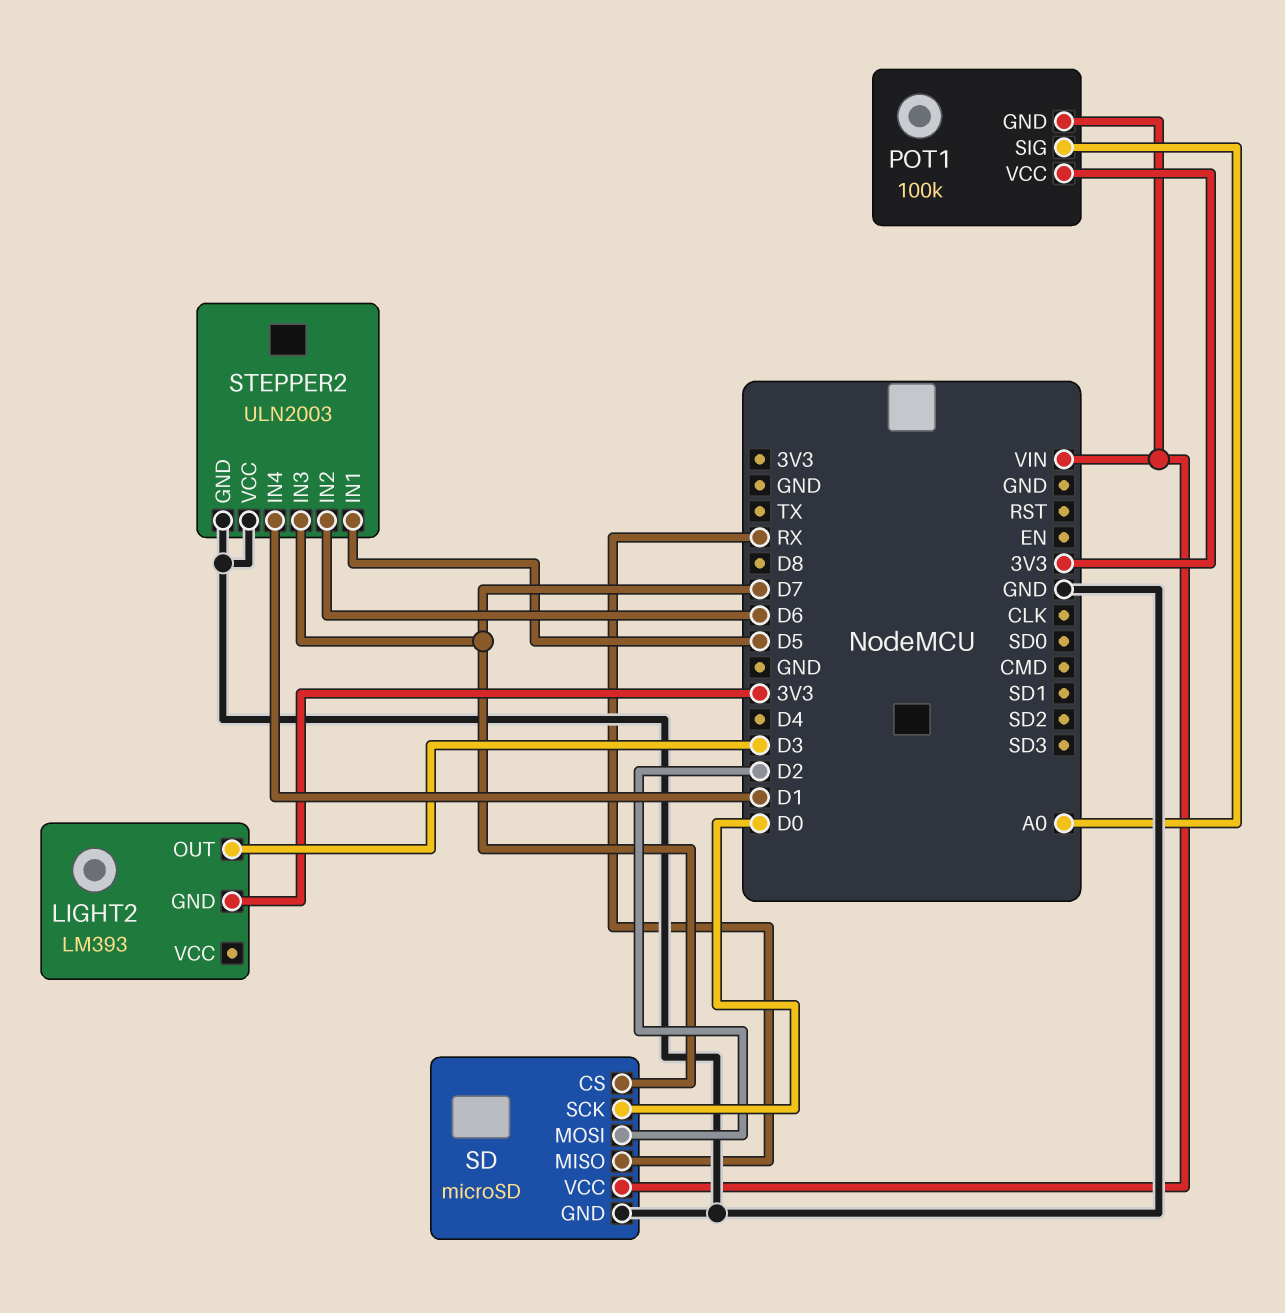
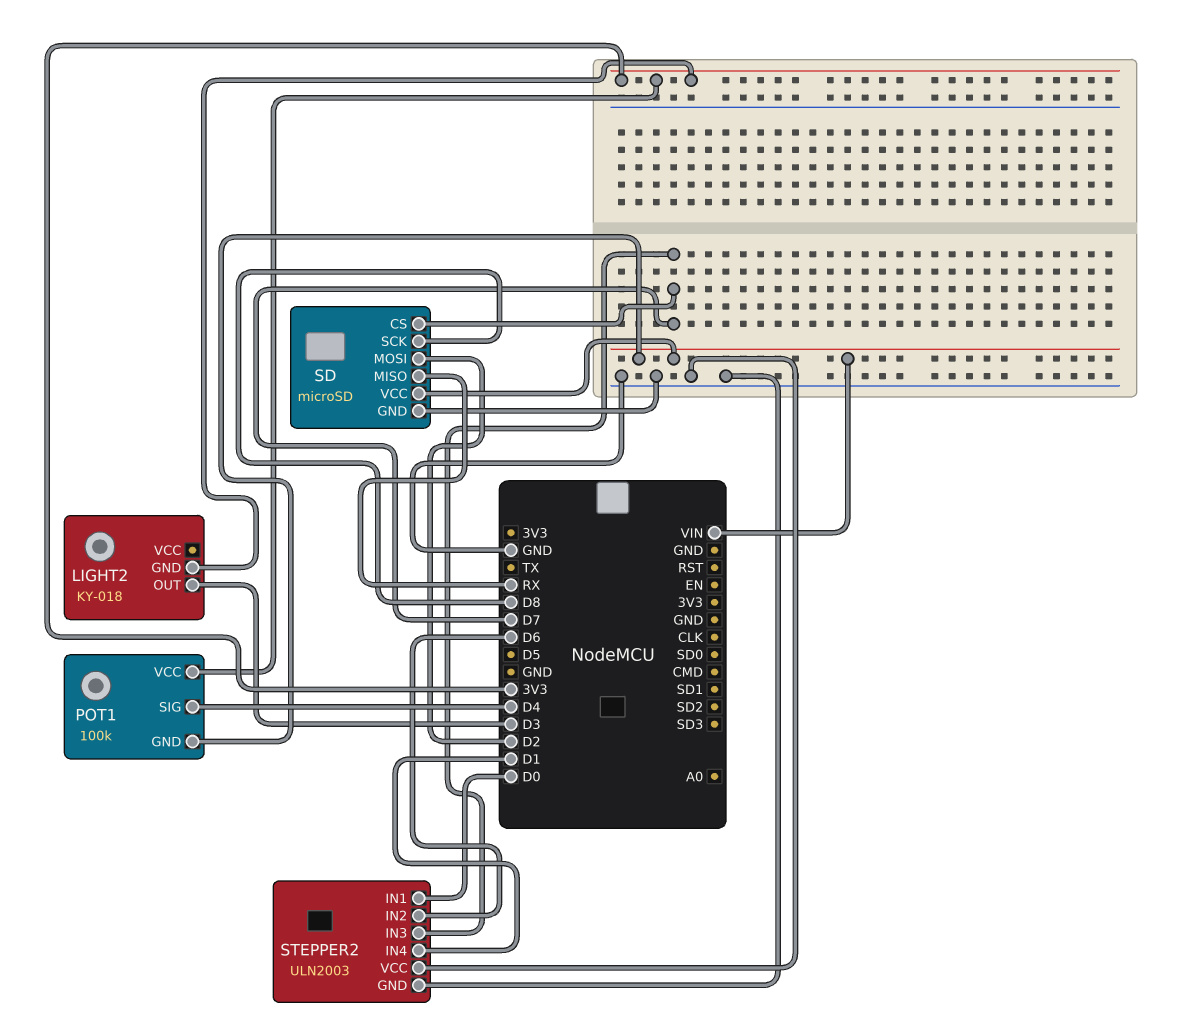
LIGHT2: LM393 -> KY-018
POT1 pin SIG: A0 -> D4
SD pin SCK: D0 -> D8
STEPPER2 pin IN1: D5 -> D0

